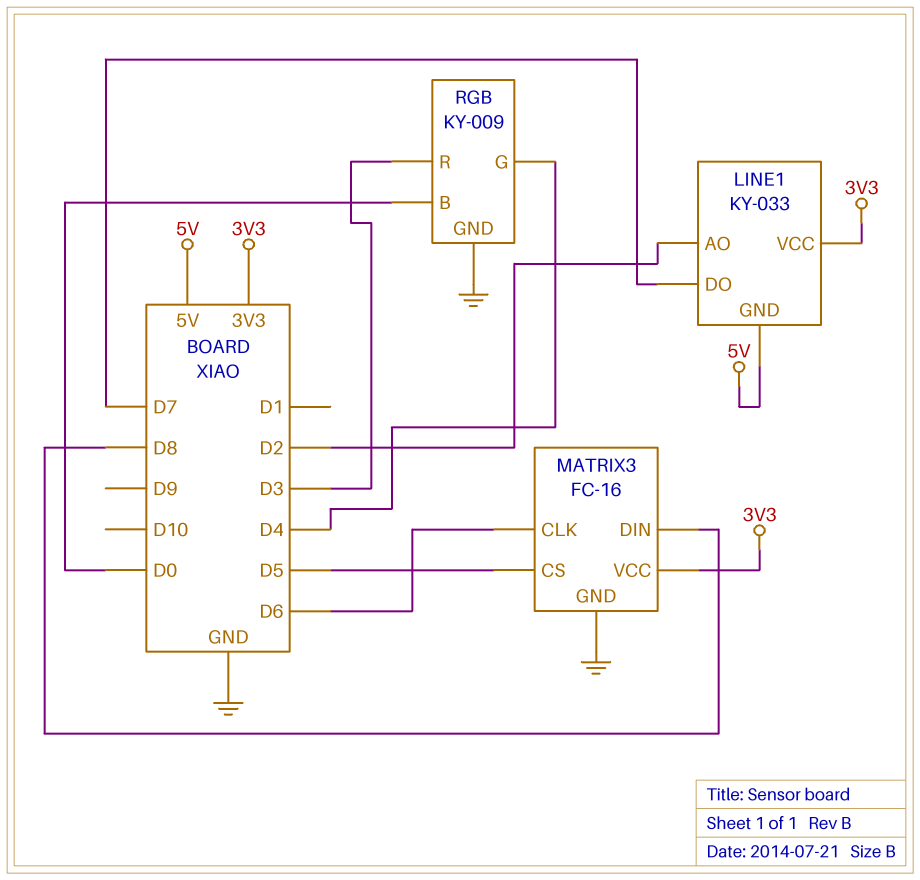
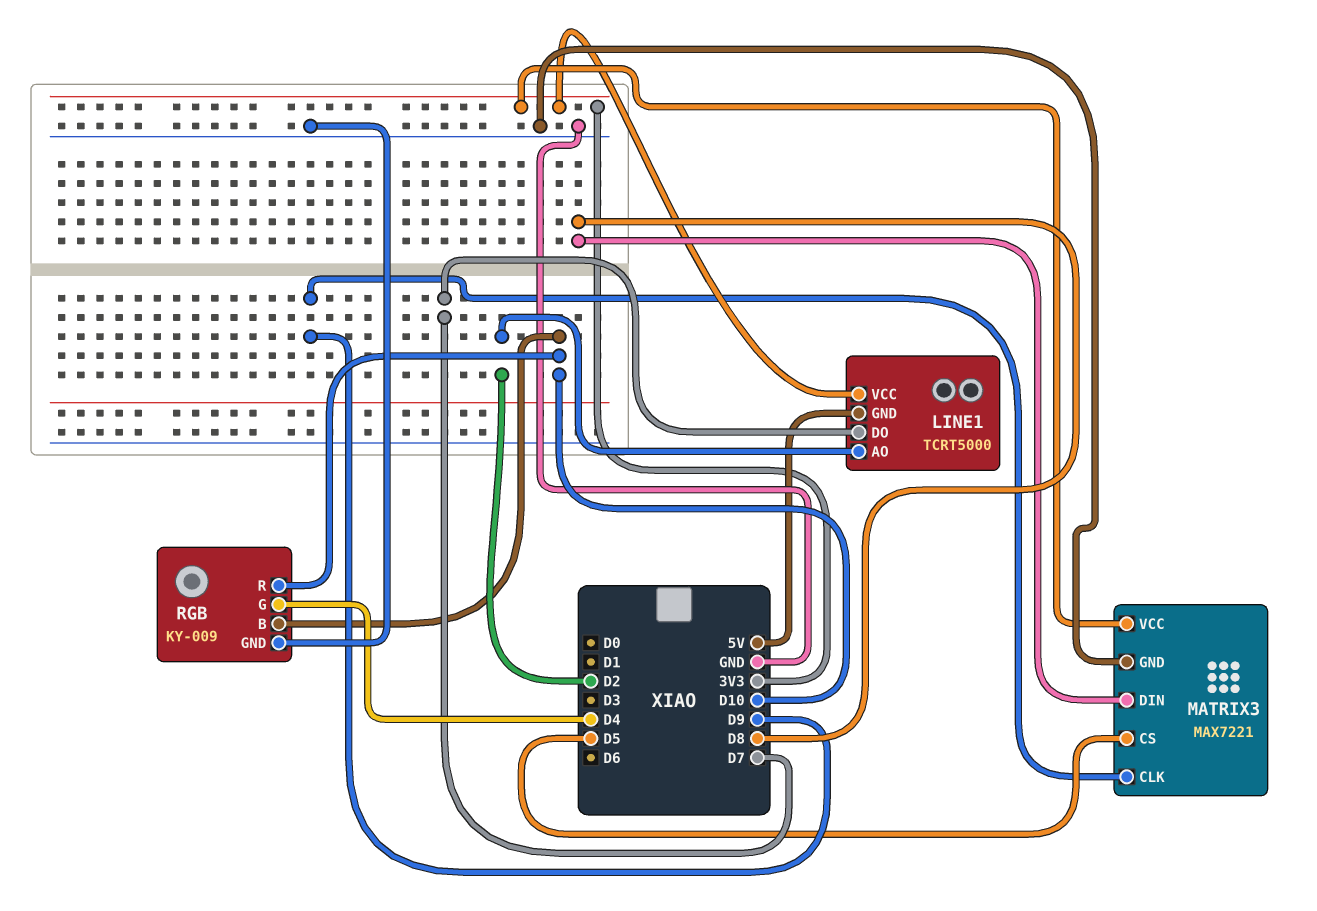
LINE1: KY-033 -> TCRT5000
MATRIX3: FC-16 -> MAX7221
MATRIX3 pin CLK: D6 -> D9
RGB pin B: D0 -> D10
RGB pin R: D3 -> D10

